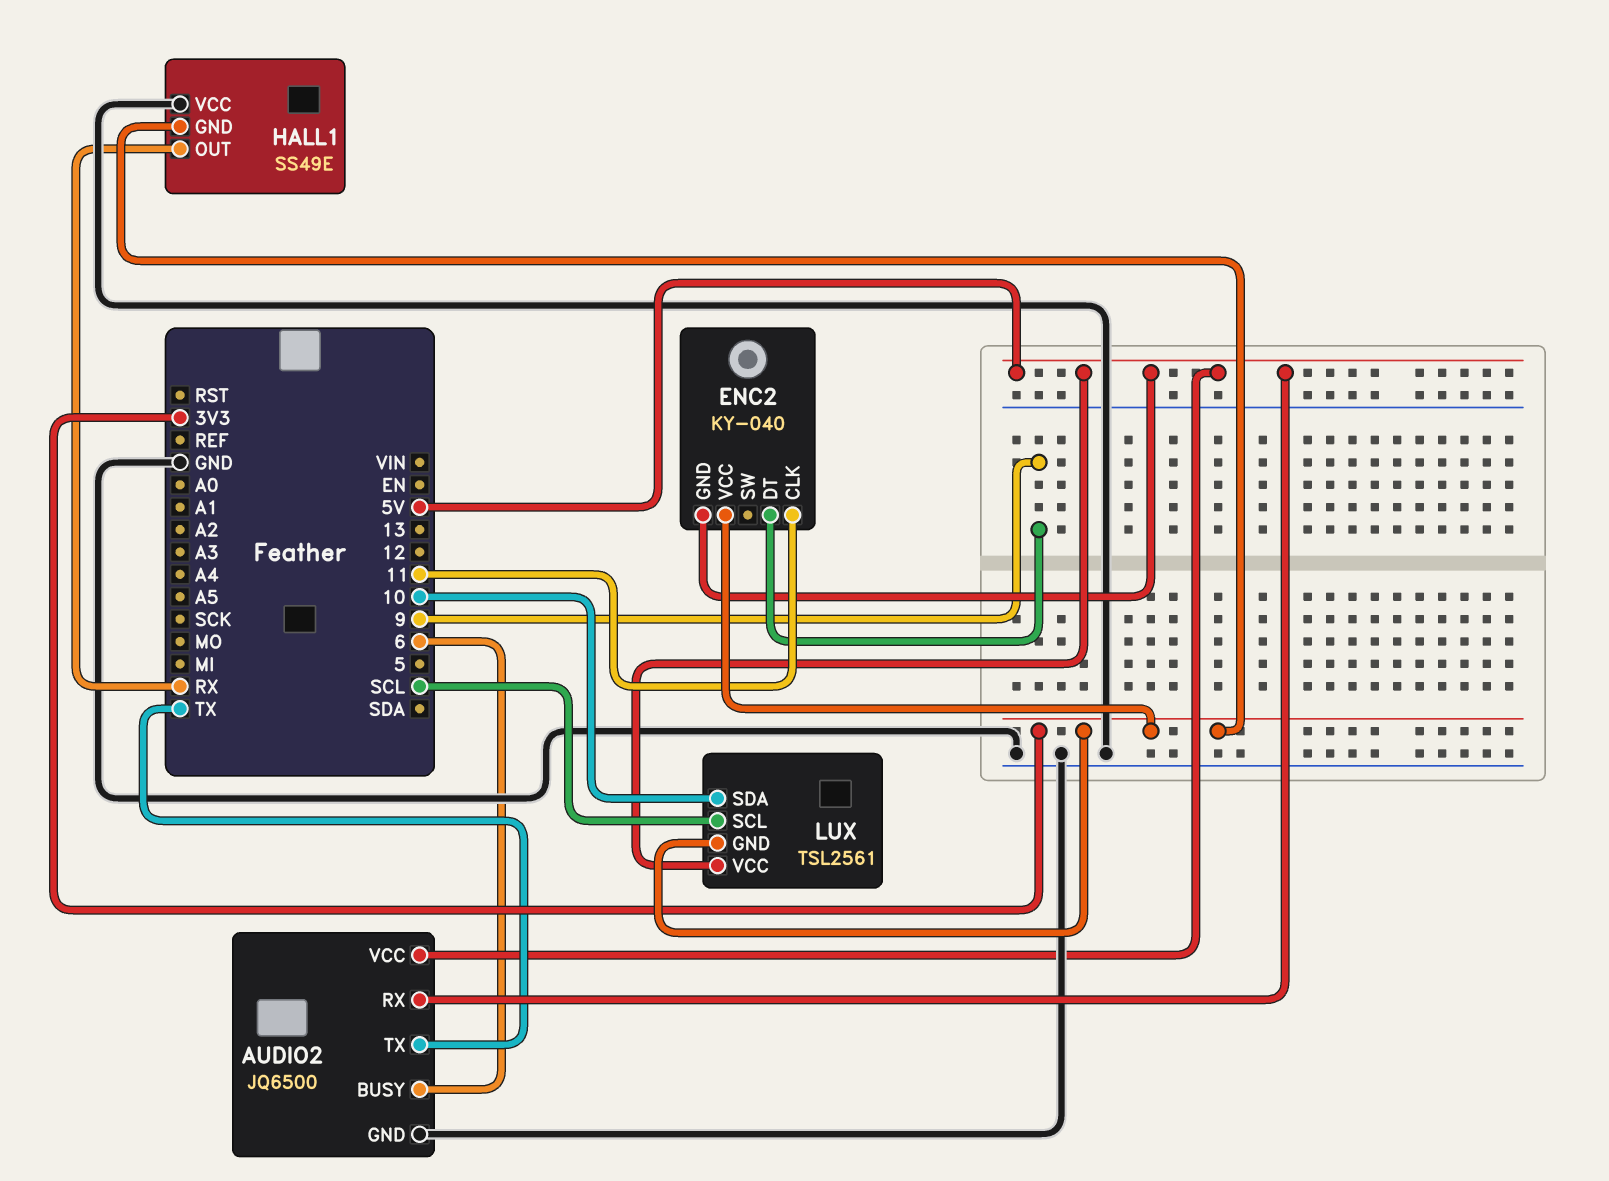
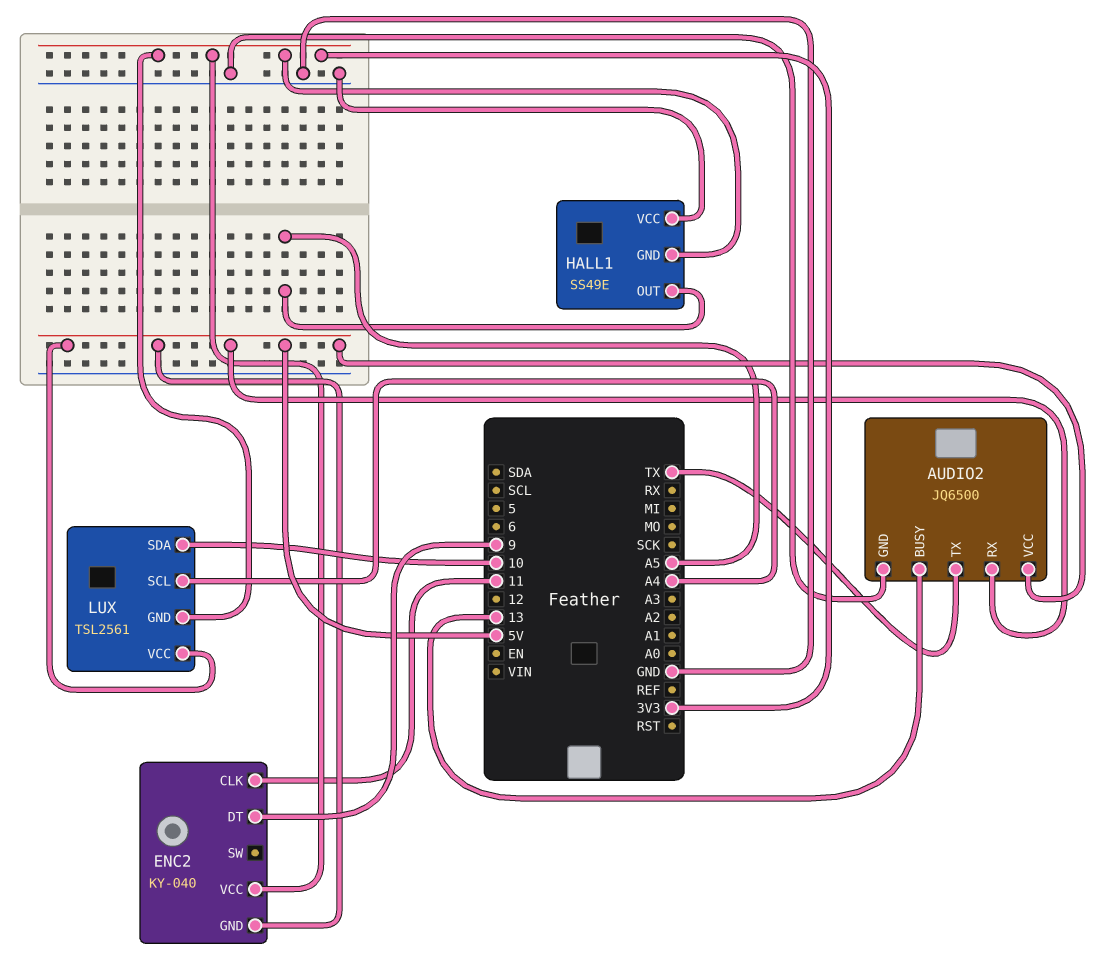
AUDIO2 pin BUSY: 6 -> 13
HALL1 pin OUT: RX -> A5
LUX pin SCL: SCL -> A4

